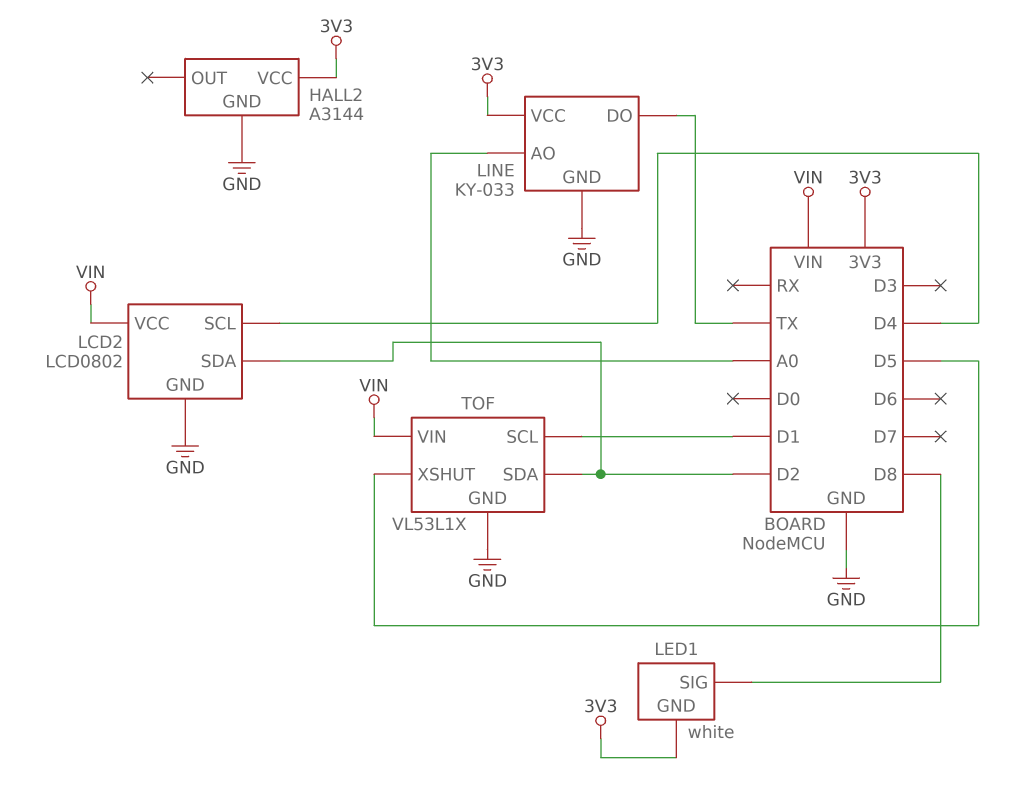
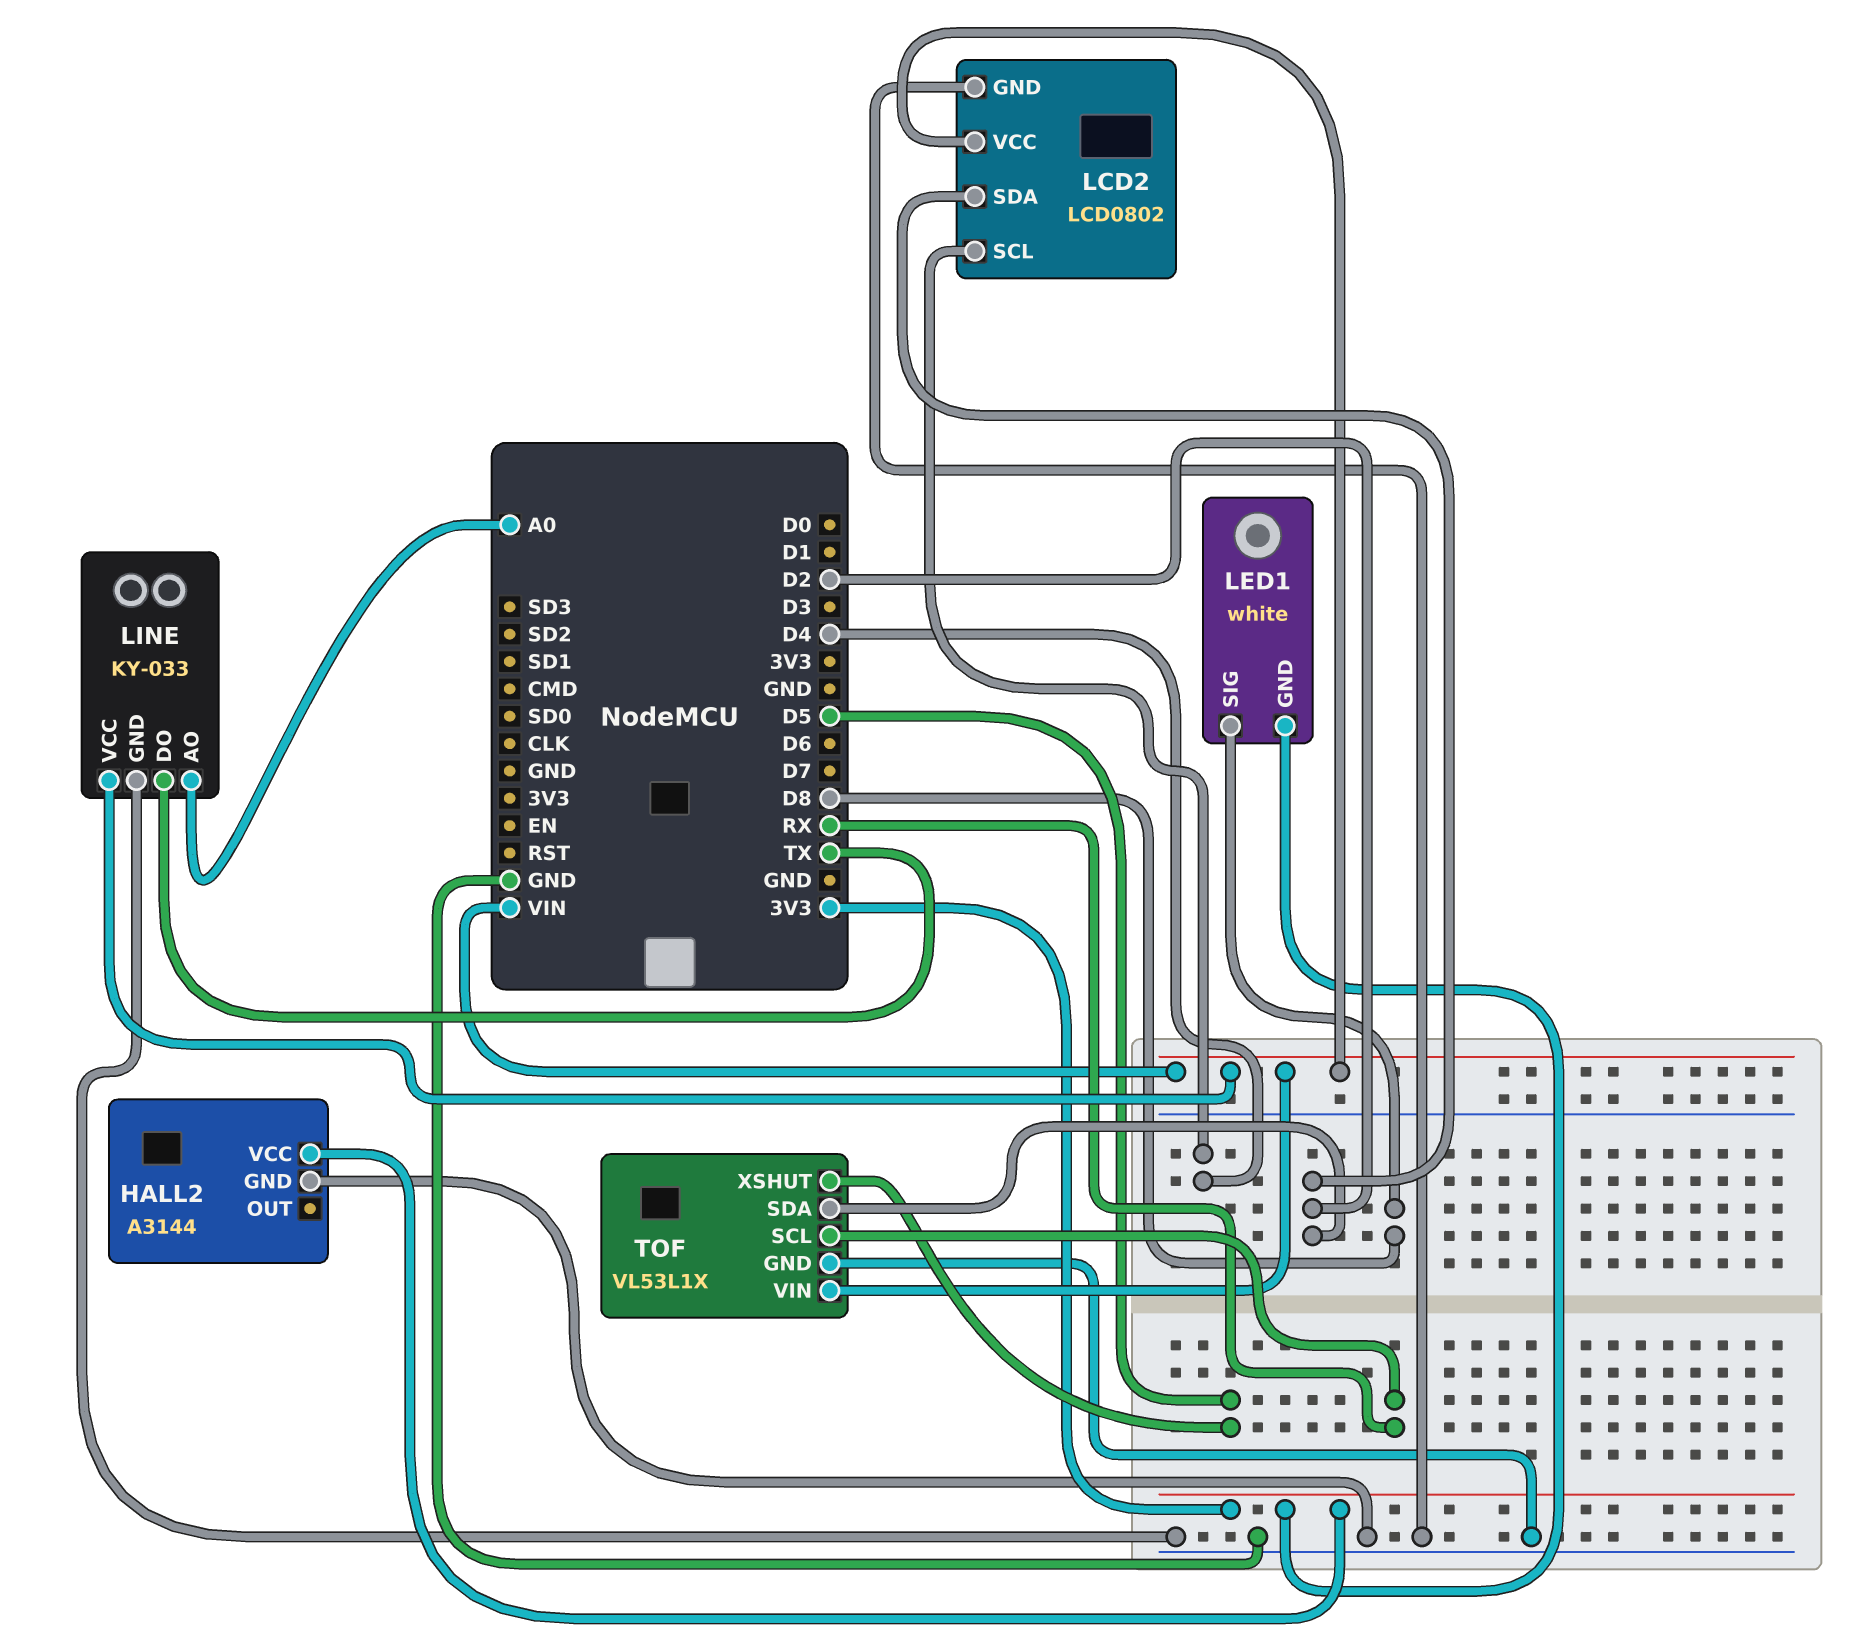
LINE pin VCC: 3V3 -> VIN
TOF pin SCL: D1 -> RX

